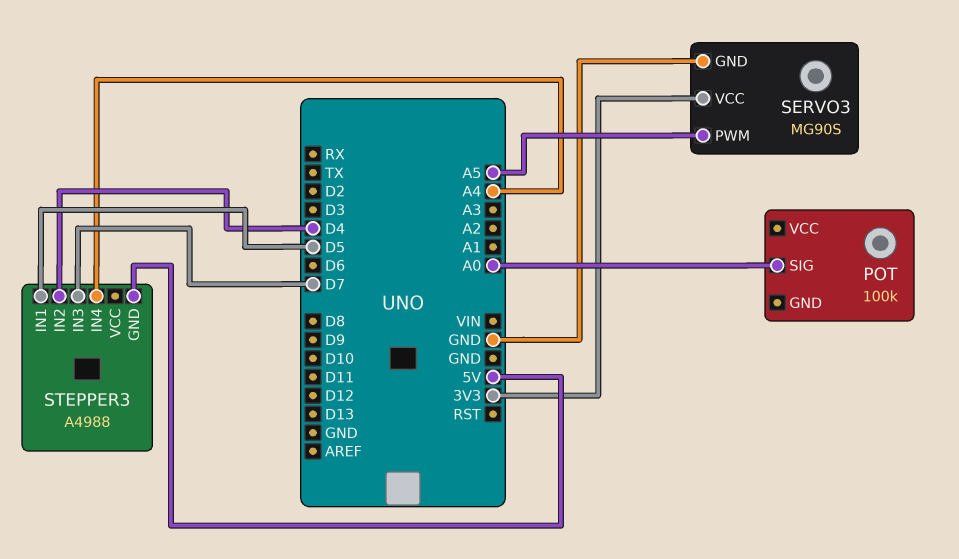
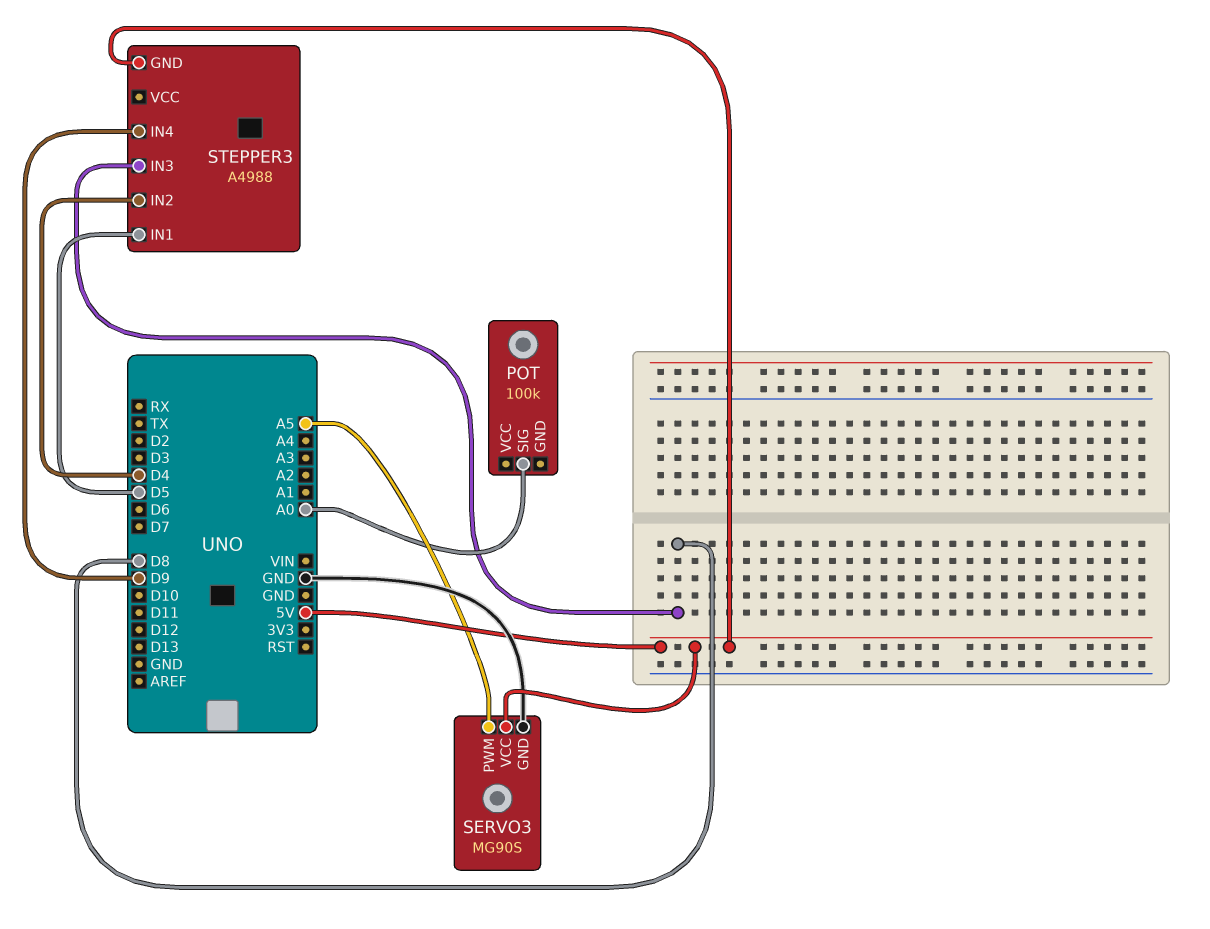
SERVO3 pin VCC: 3V3 -> 5V
STEPPER3 pin IN3: D7 -> D8
STEPPER3 pin IN4: A4 -> D9

